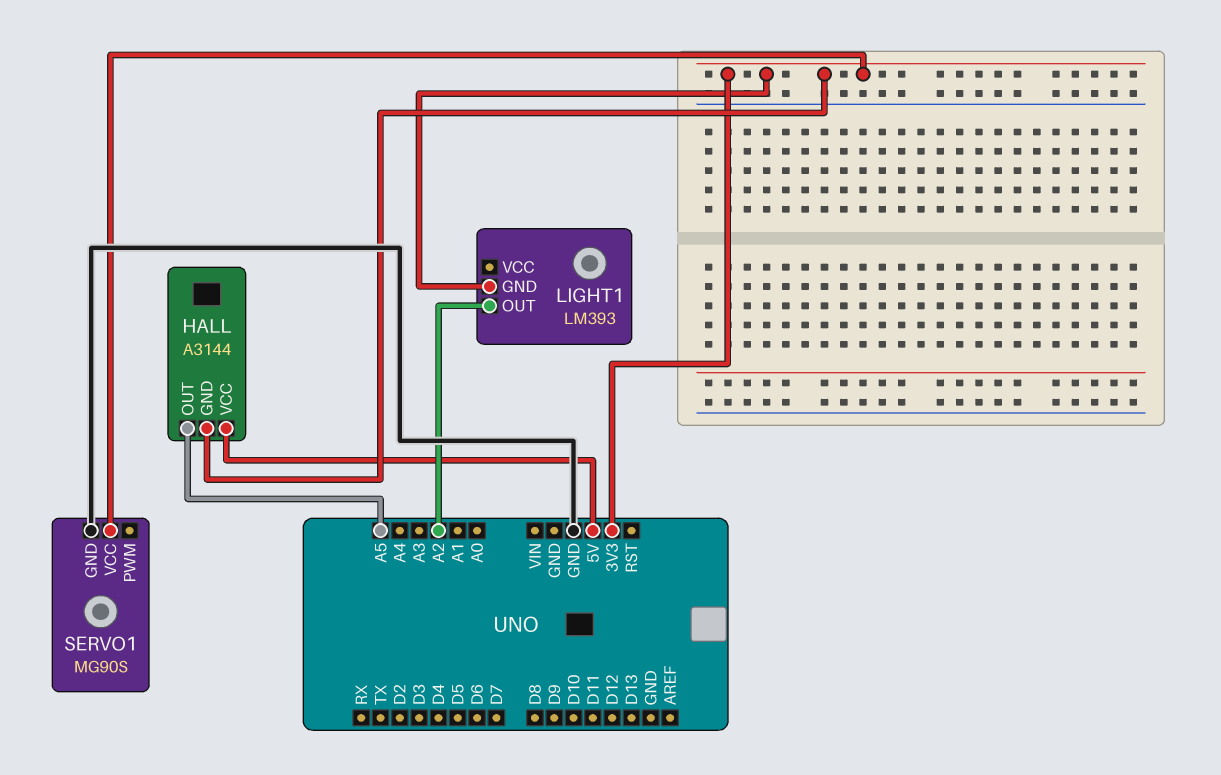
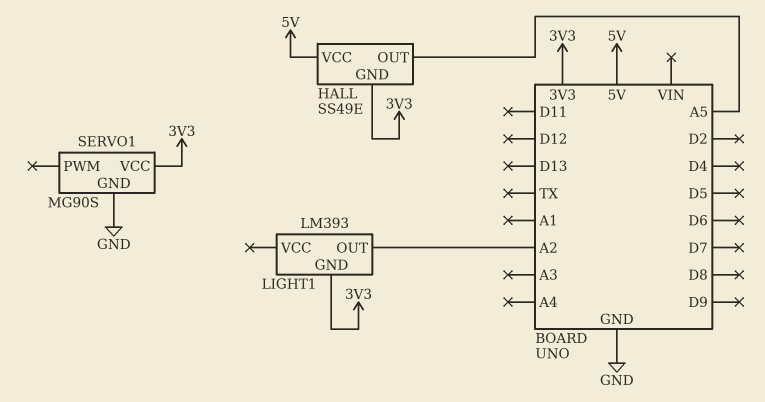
HALL: A3144 -> SS49E

